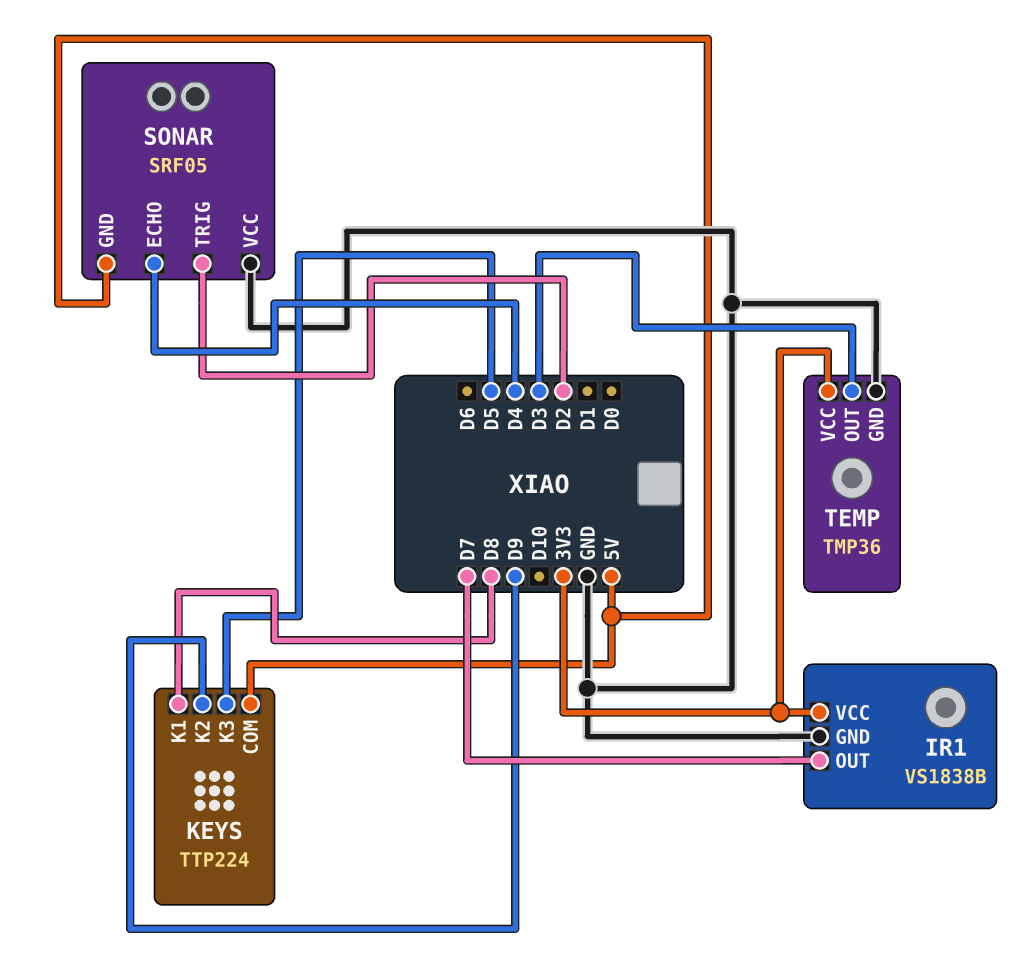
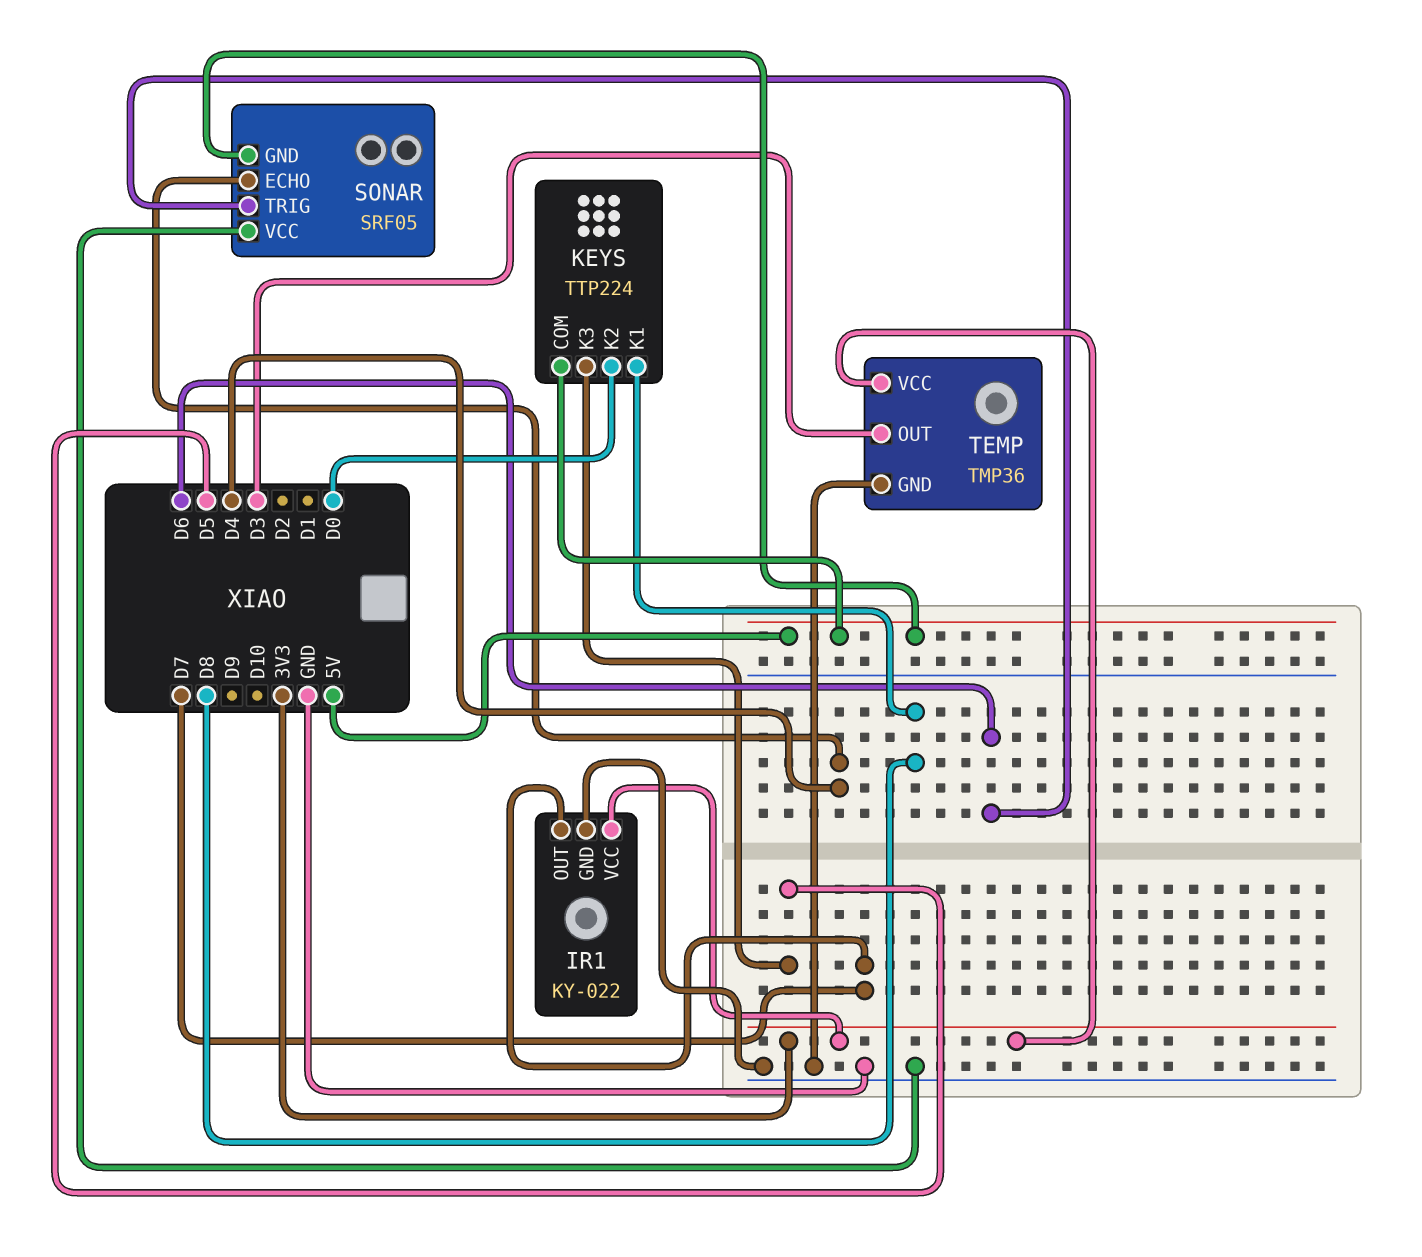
IR1: VS1838B -> KY-022
KEYS pin K2: D9 -> D0
SONAR pin TRIG: D2 -> D6

